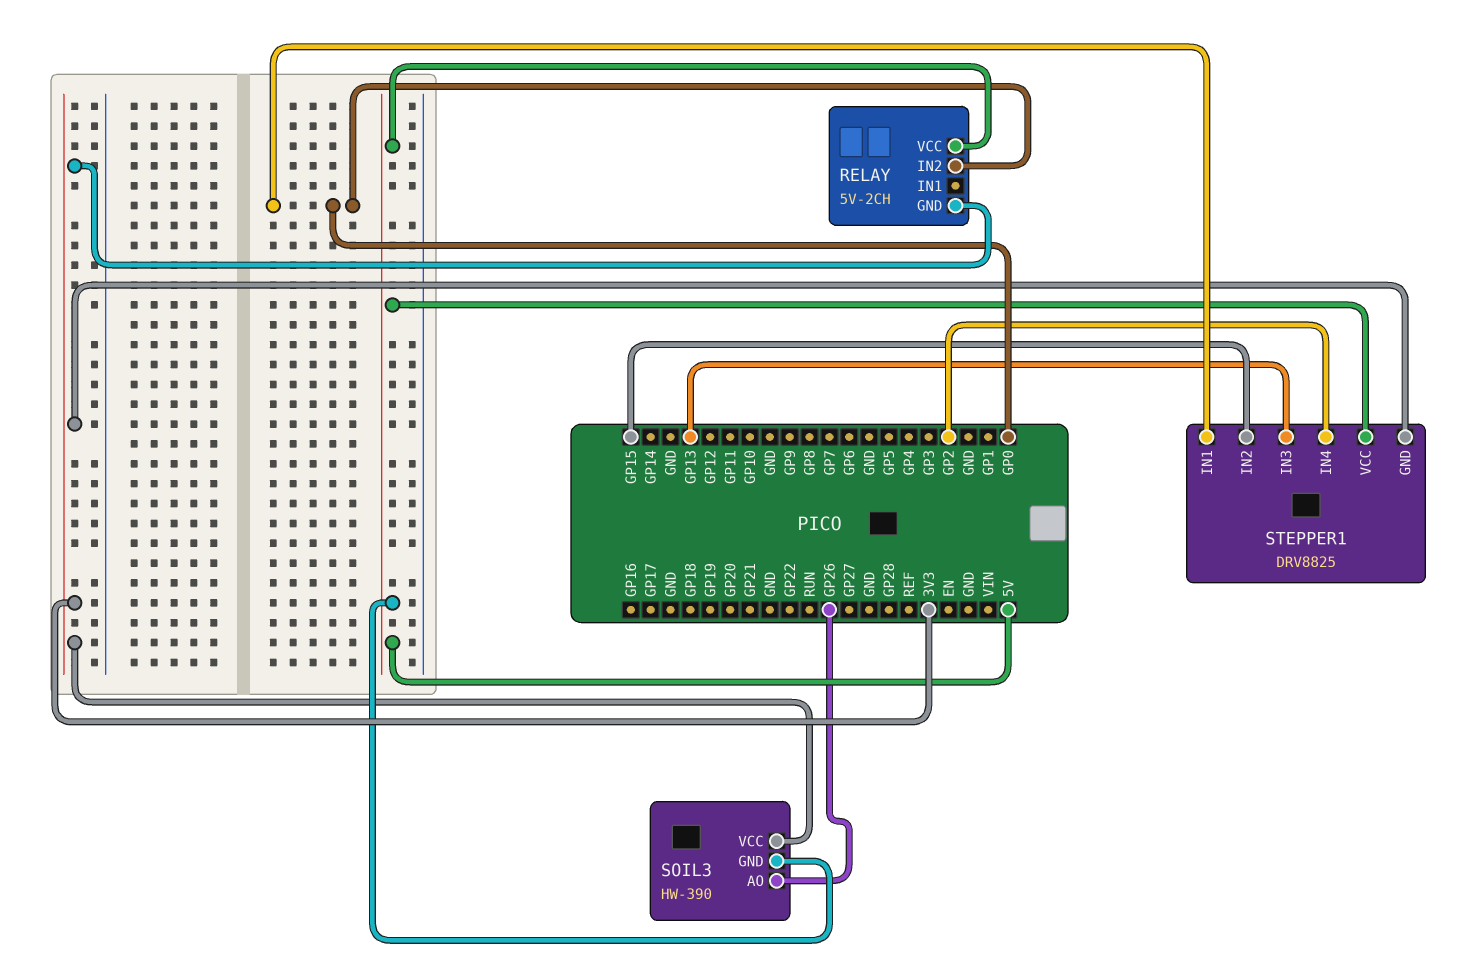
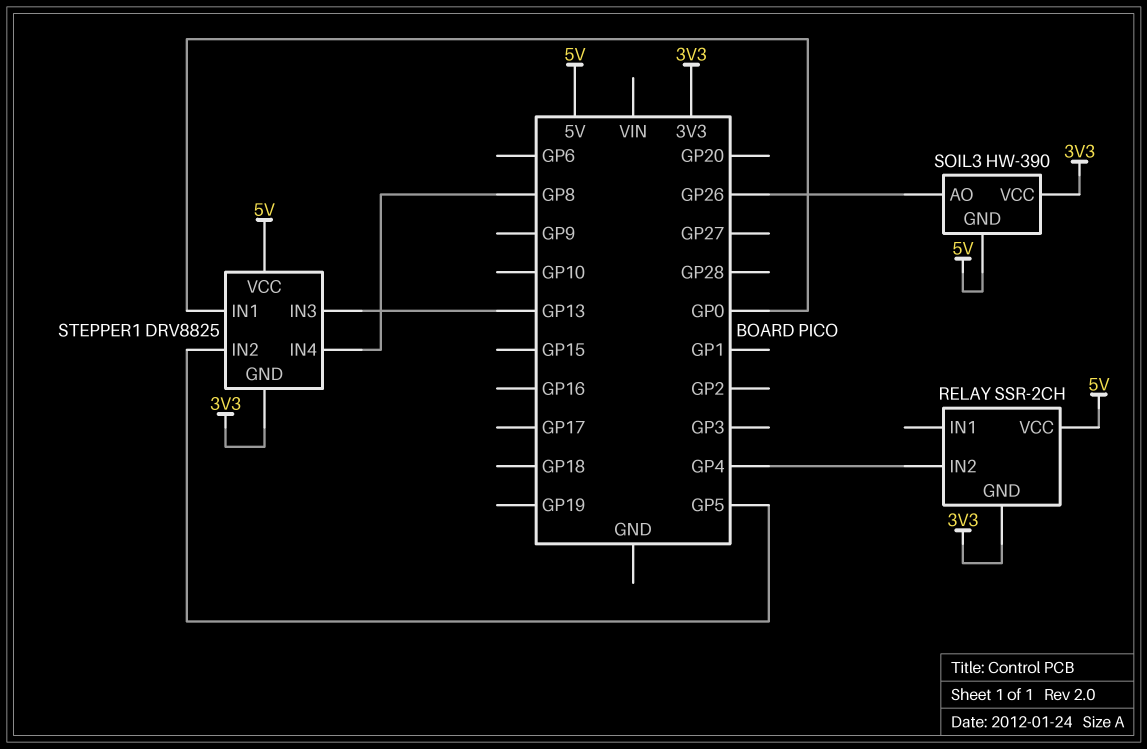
RELAY: 5V-2CH -> SSR-2CH
RELAY pin IN2: GP0 -> GP4
STEPPER1 pin IN2: GP15 -> GP5
STEPPER1 pin IN4: GP2 -> GP8

